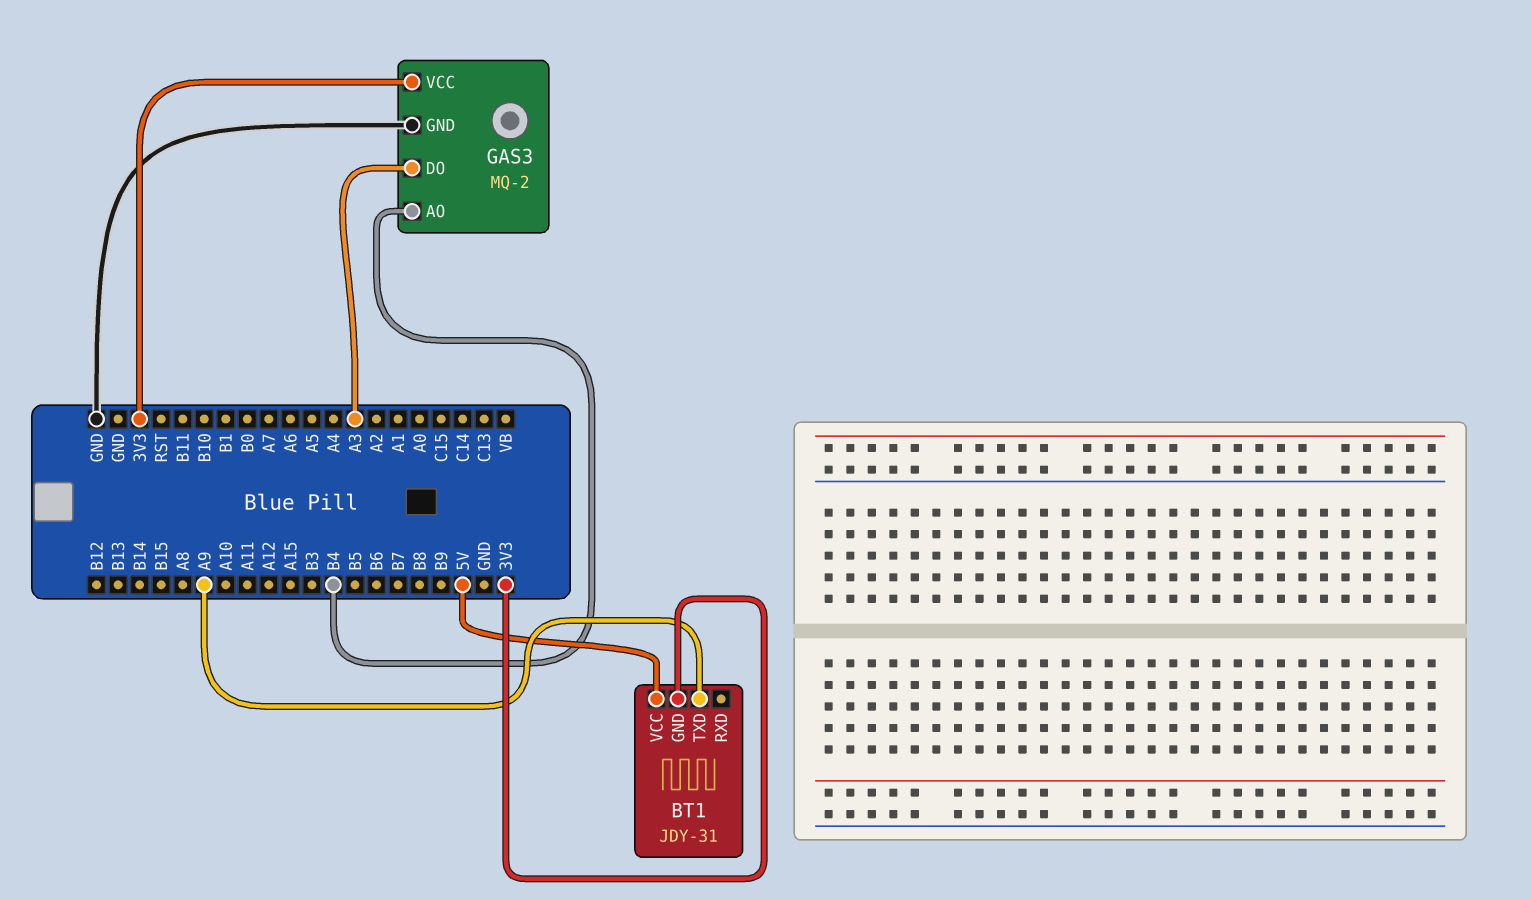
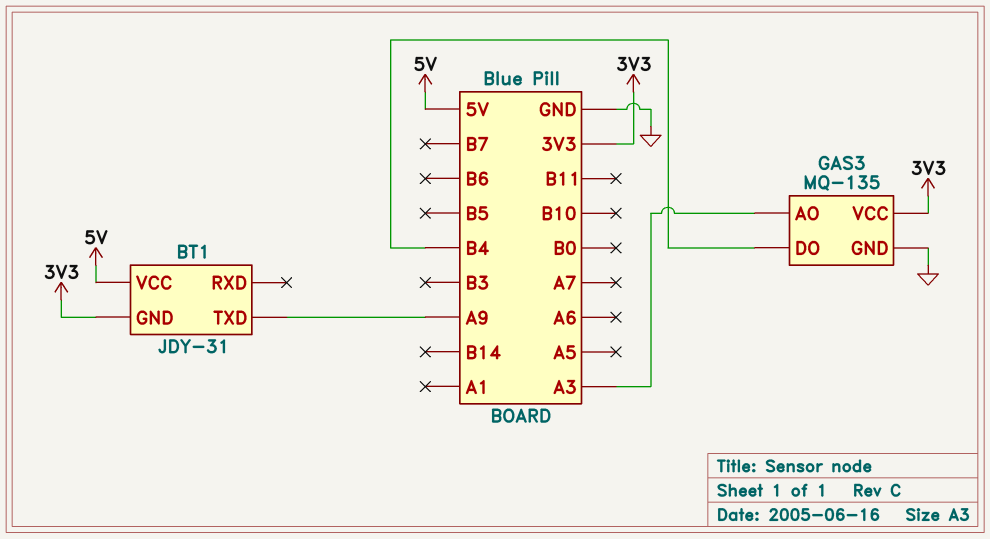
GAS3: MQ-2 -> MQ-135
GAS3 pin AO: B4 -> A3
GAS3 pin DO: A3 -> B4

